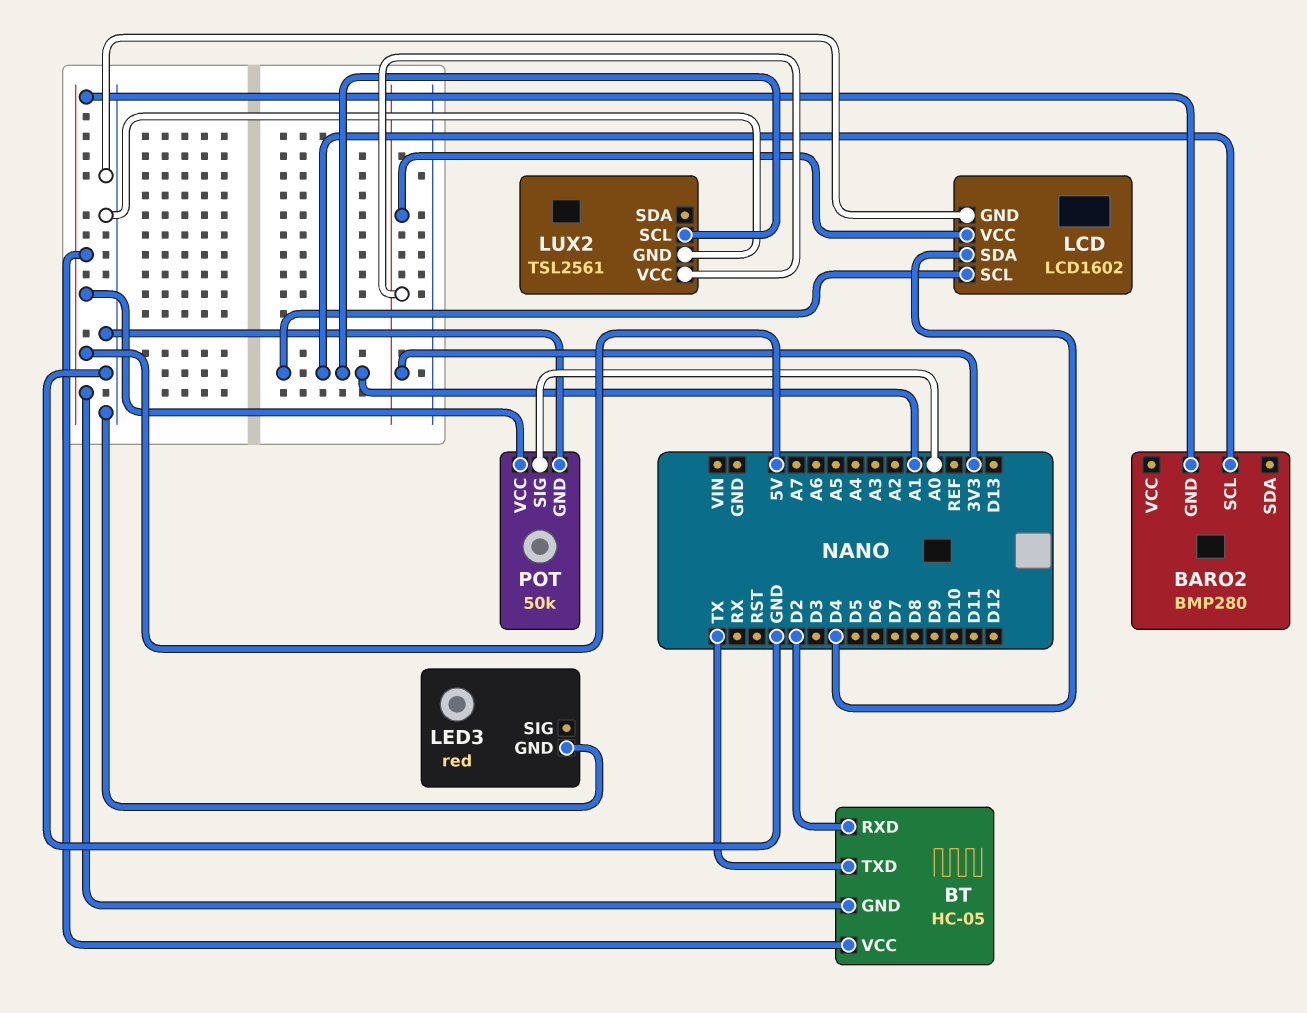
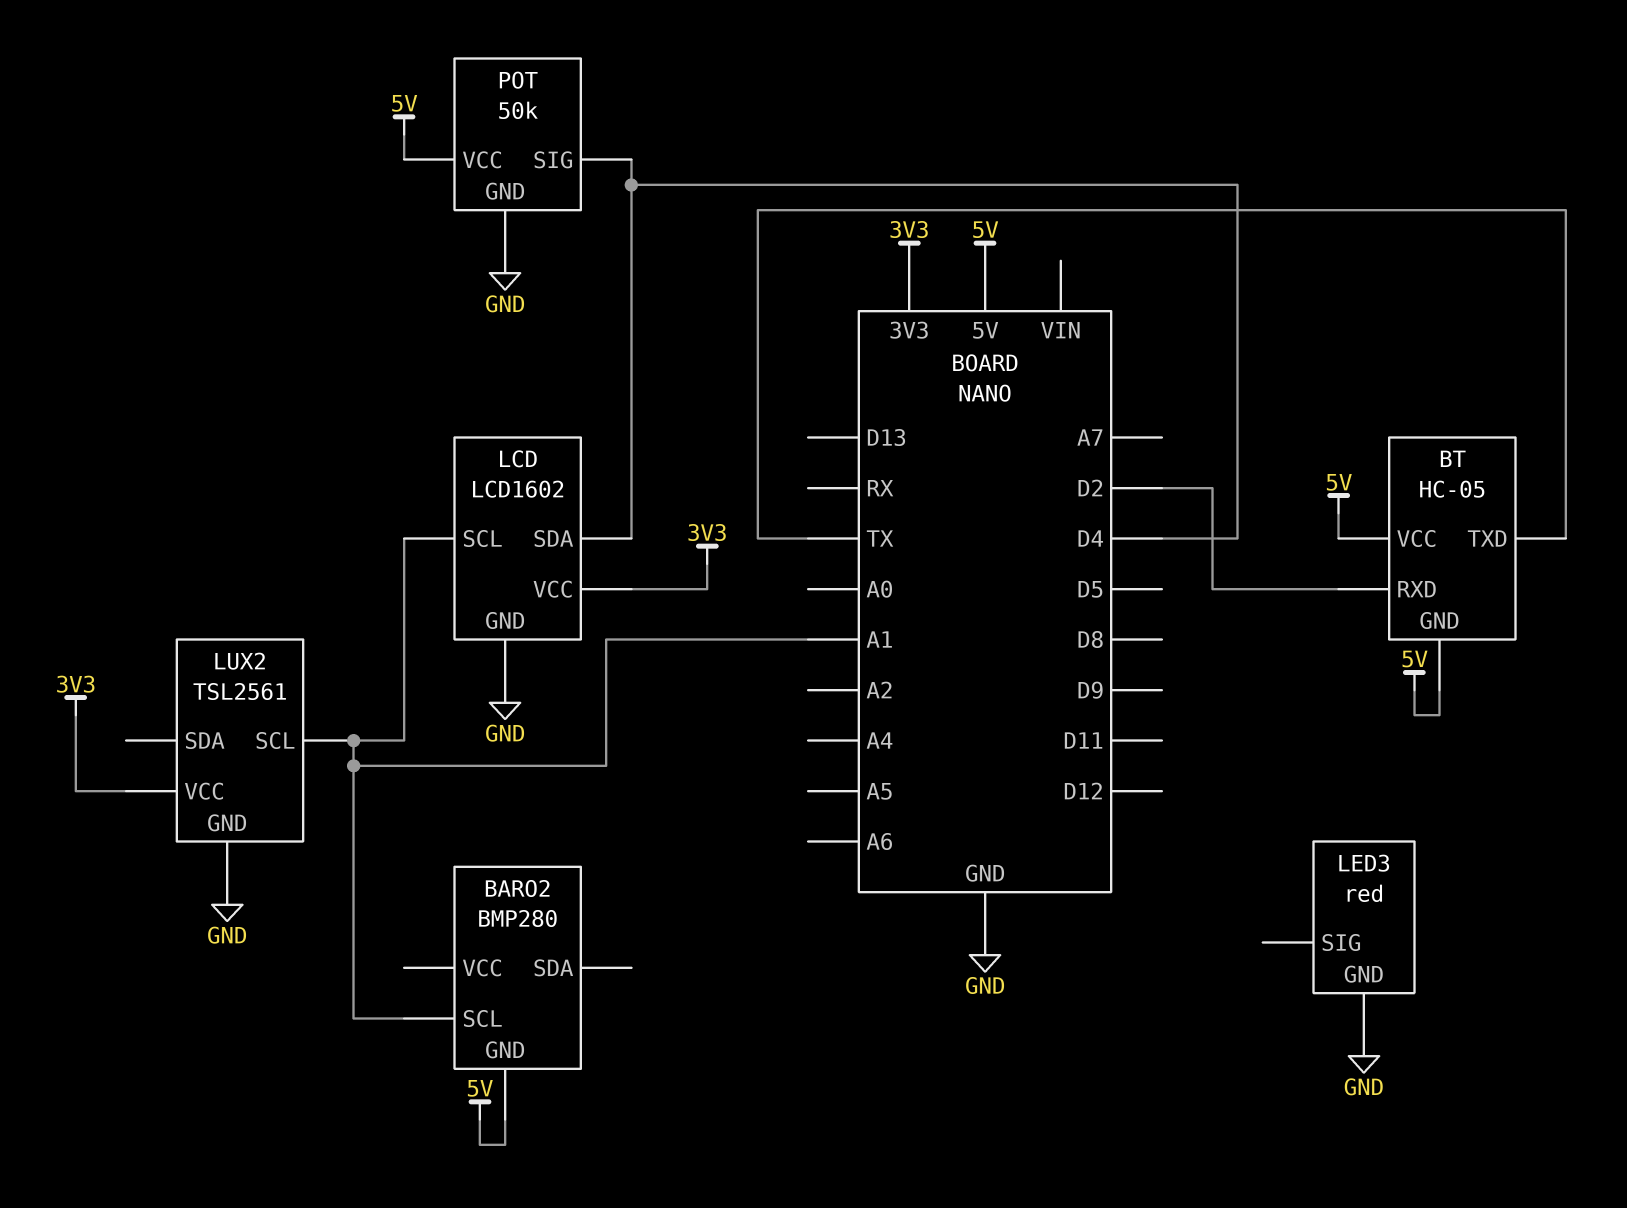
POT pin SIG: A0 -> D4

